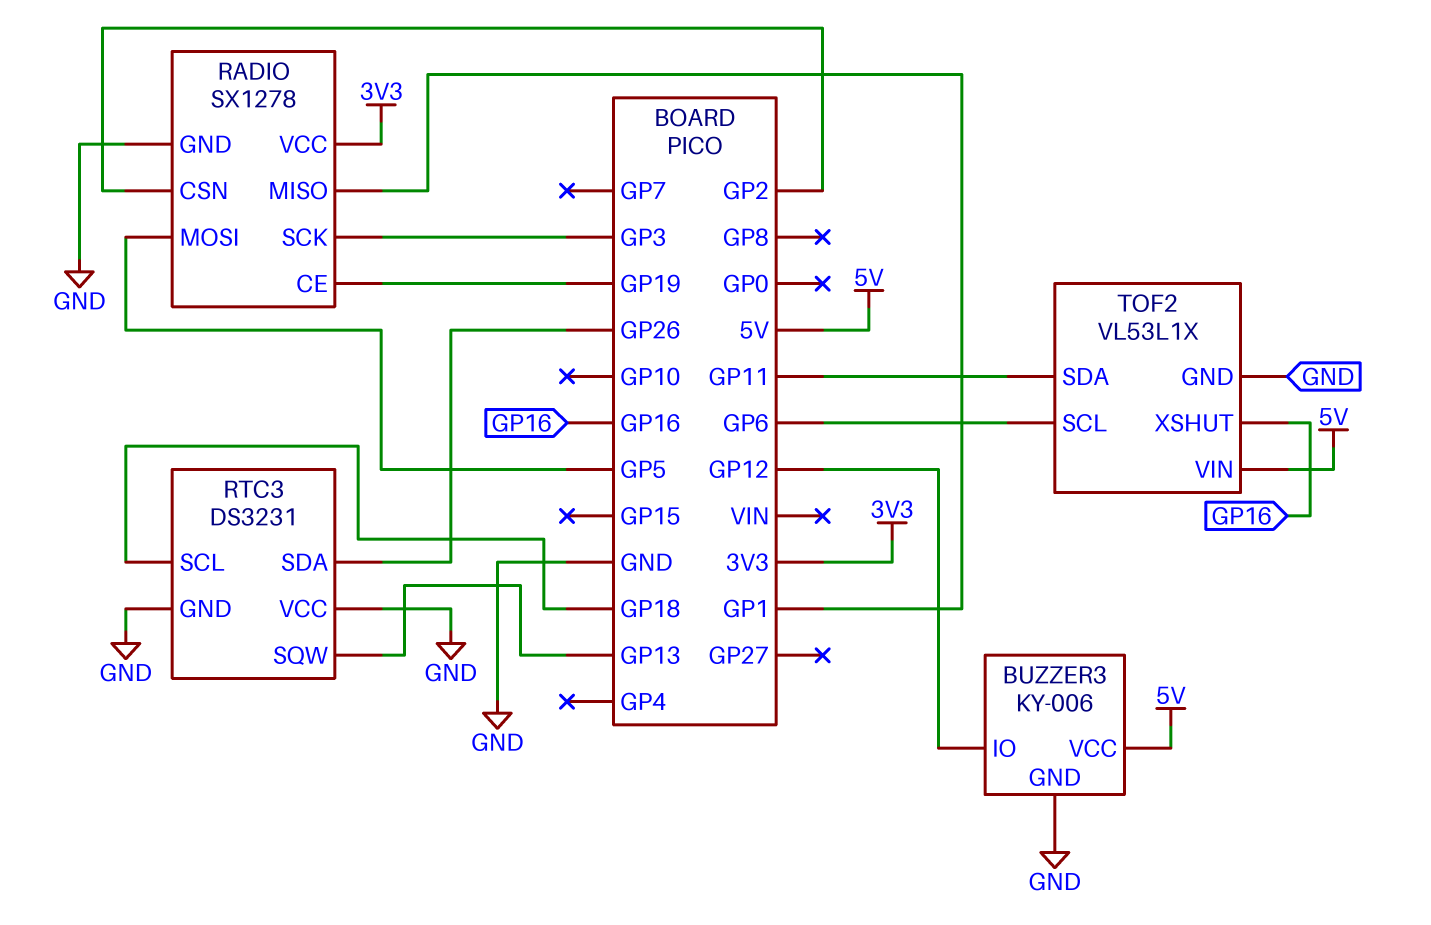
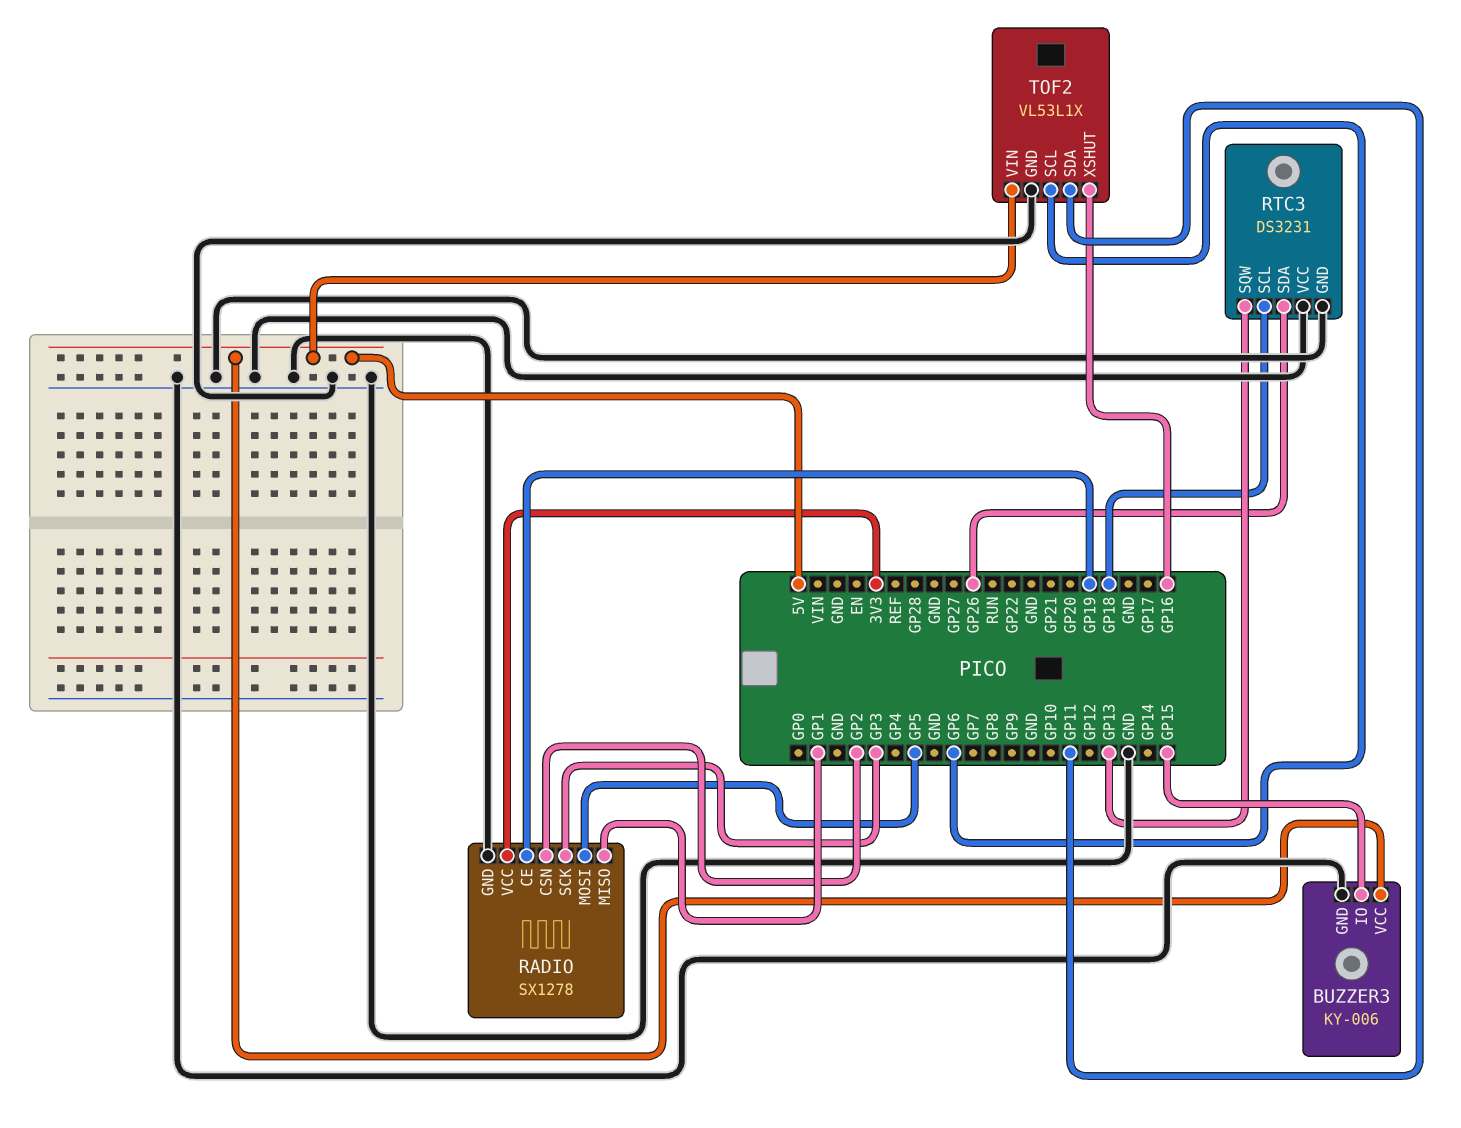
BUZZER3 pin IO: GP12 -> GP15

